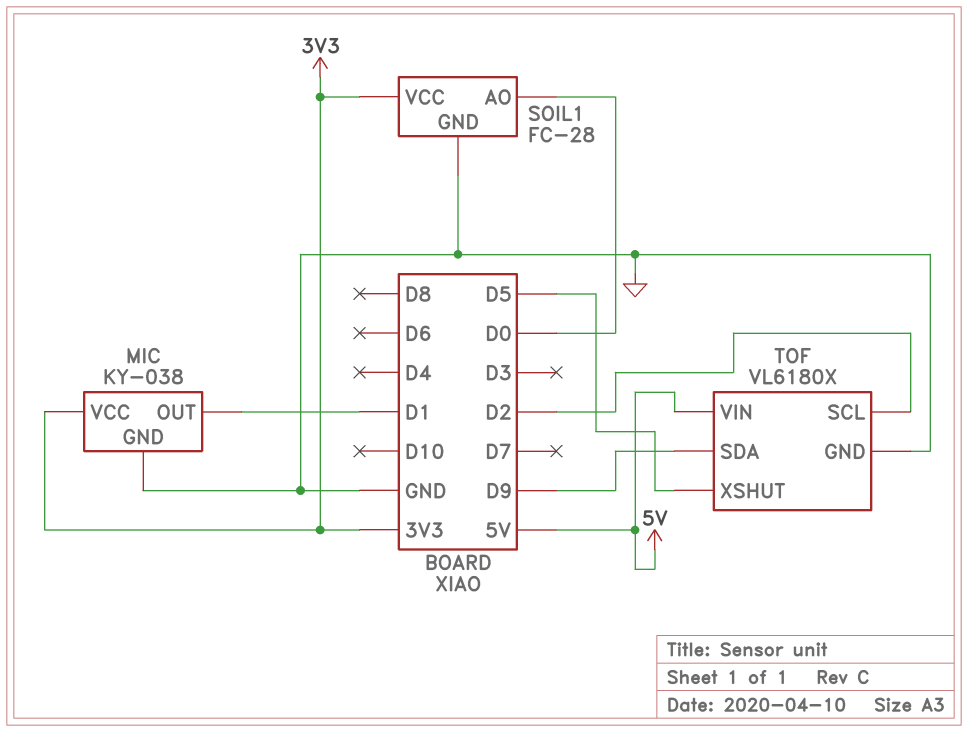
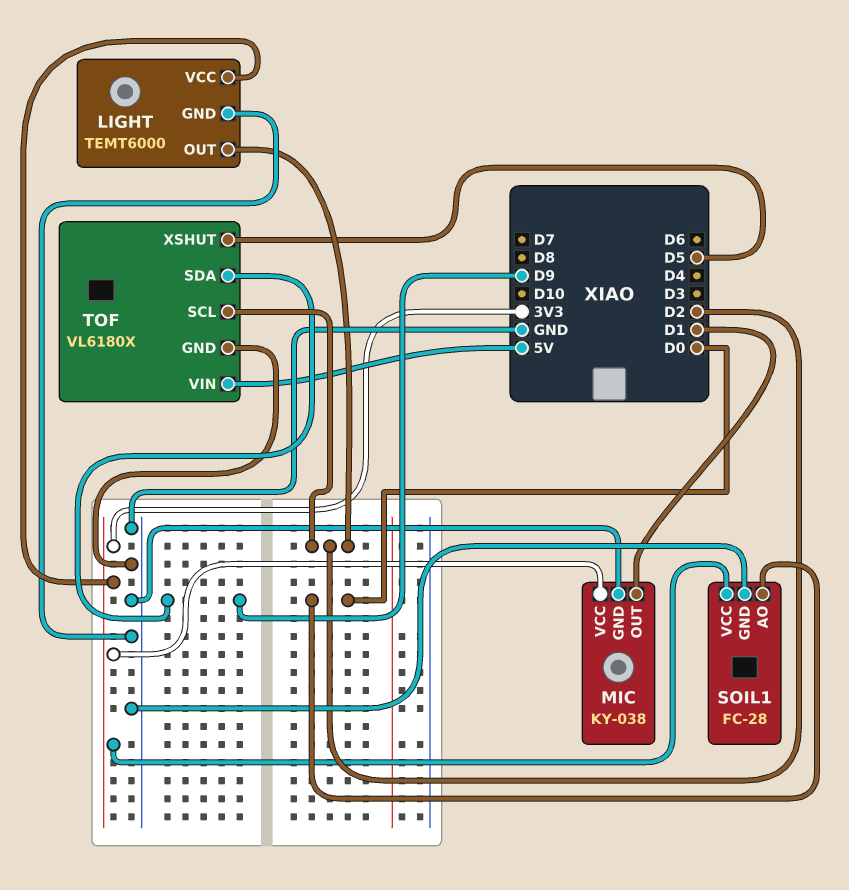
LIGHT: none -> TEMT6000
LIGHT pin GND: none -> GND
LIGHT pin OUT: none -> D2
LIGHT pin VCC: none -> 3V3

